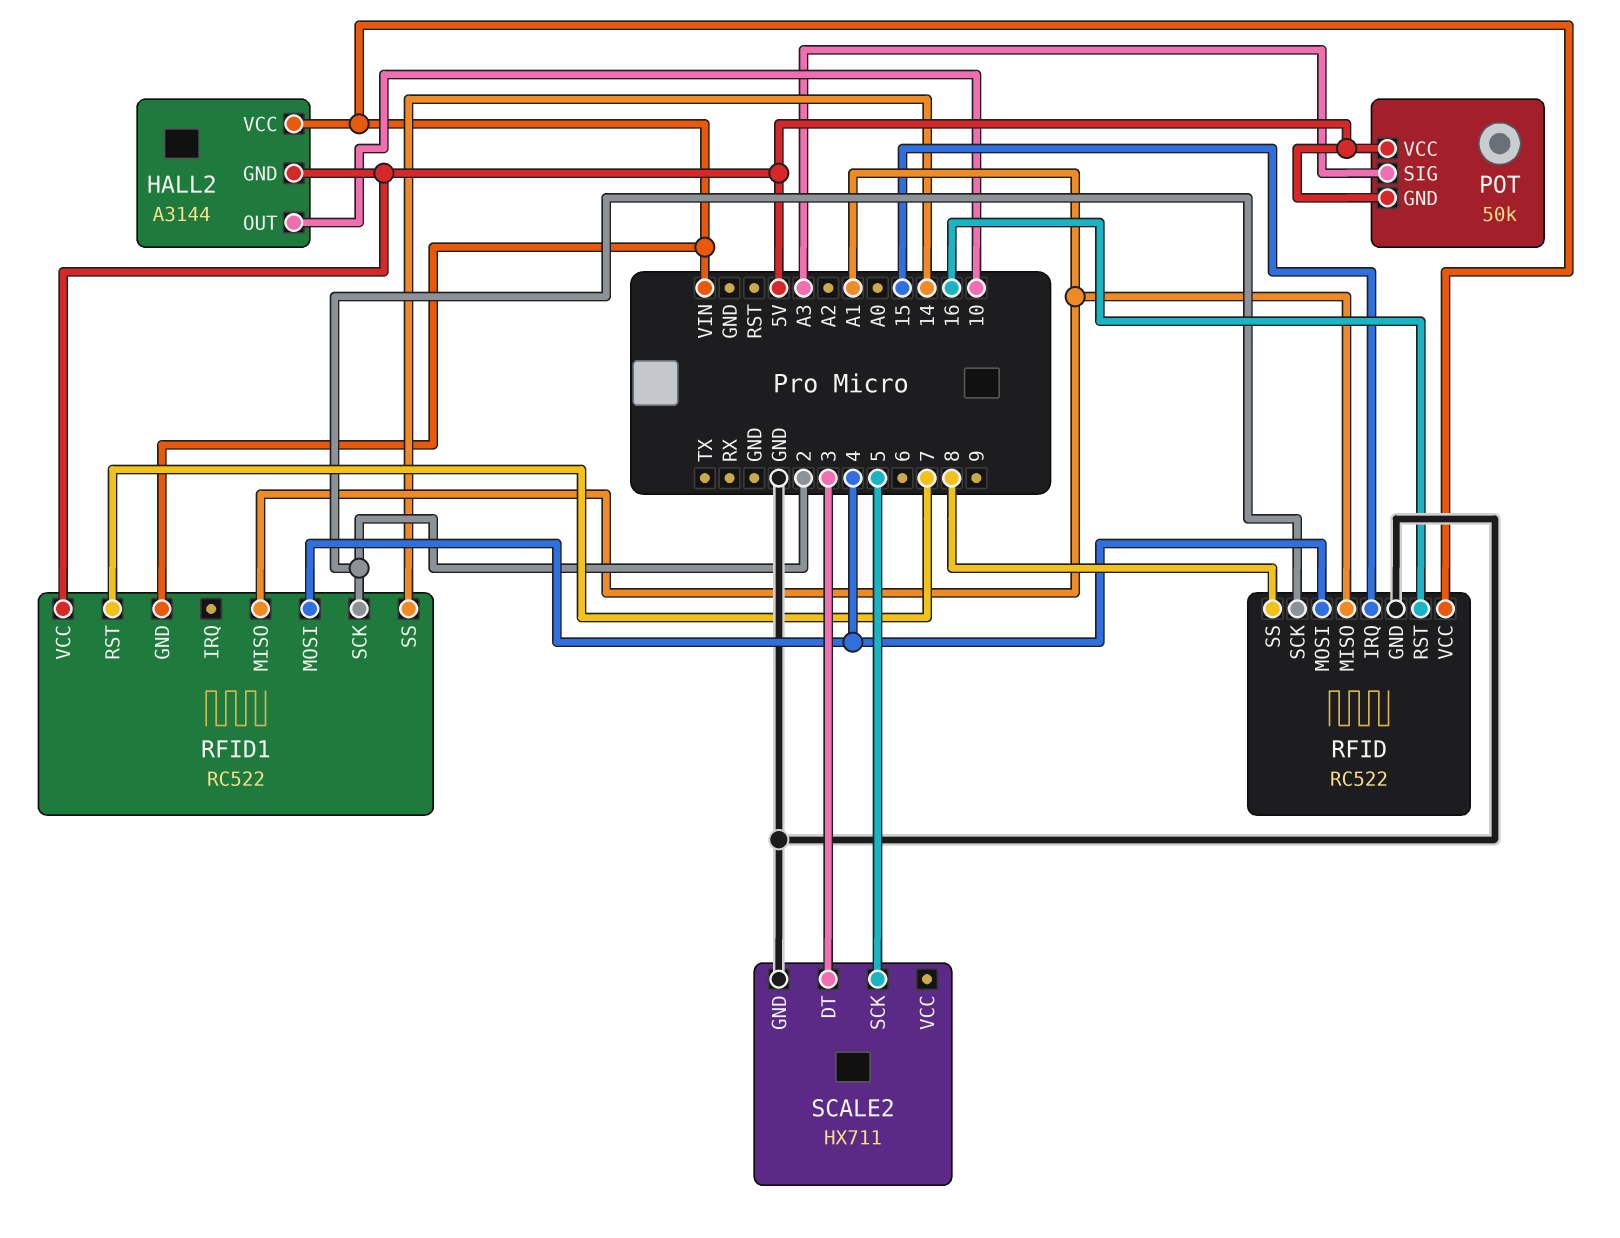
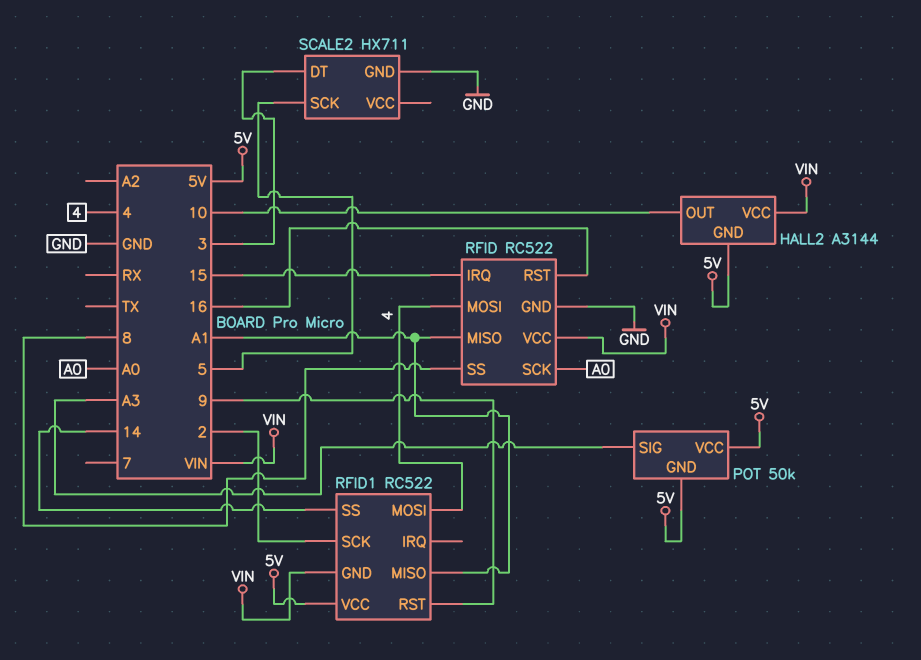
RFID pin SCK: 2 -> A0
RFID1 pin RST: 7 -> 9

